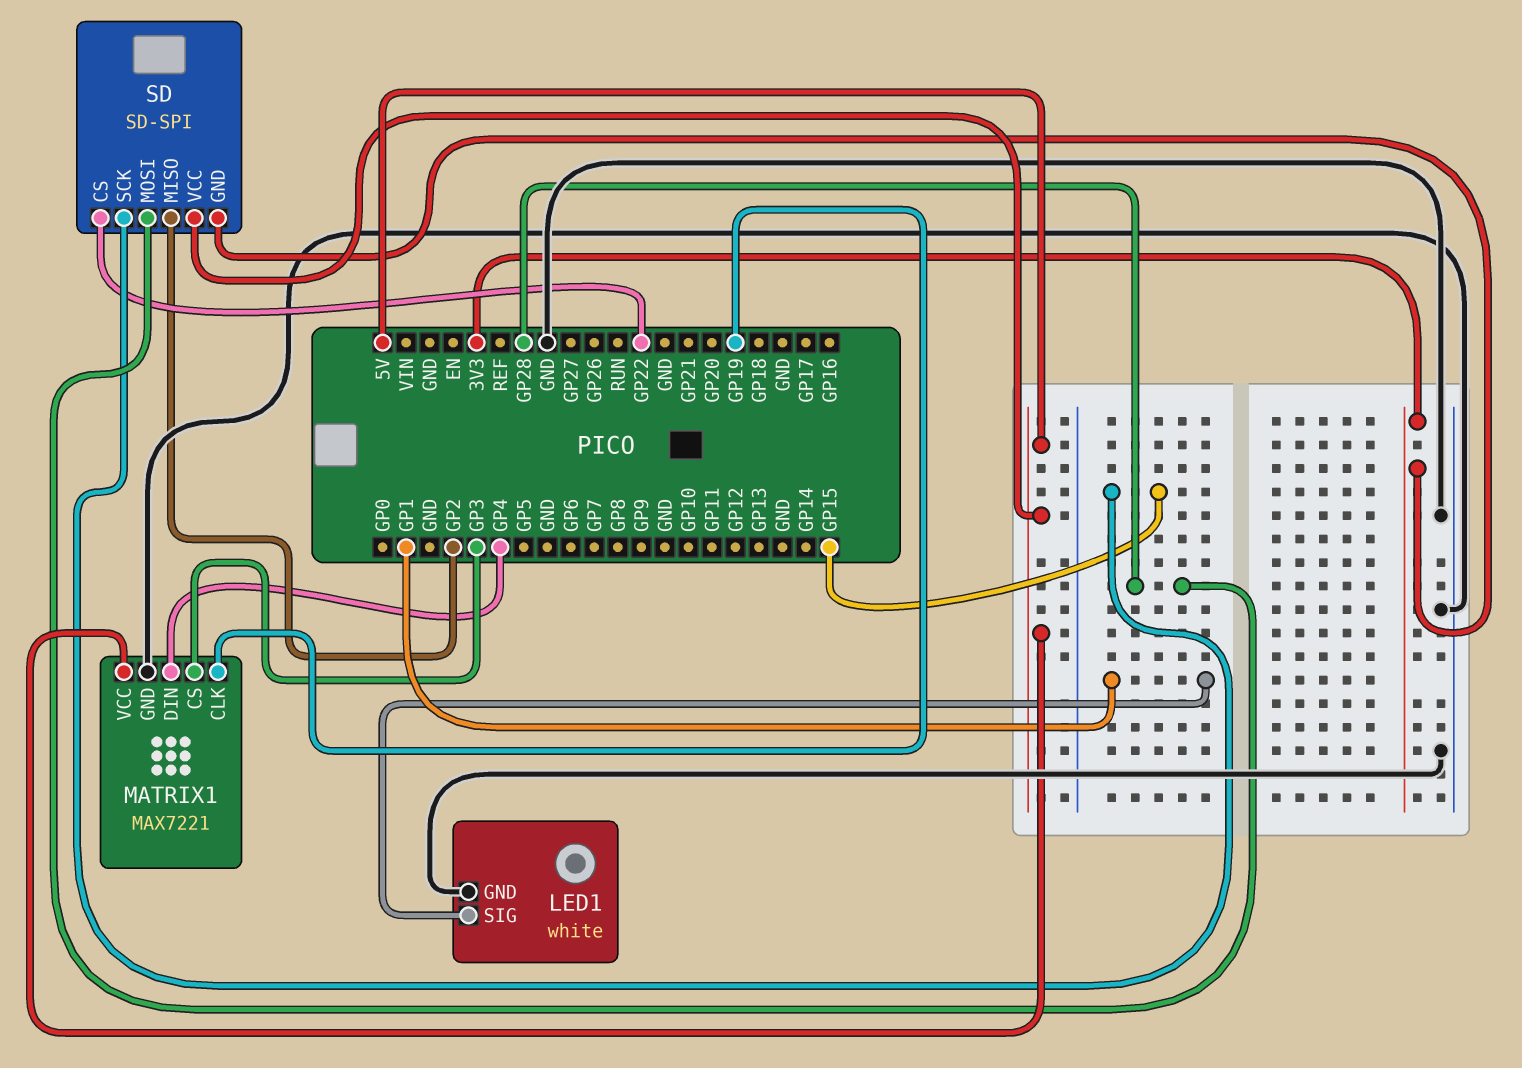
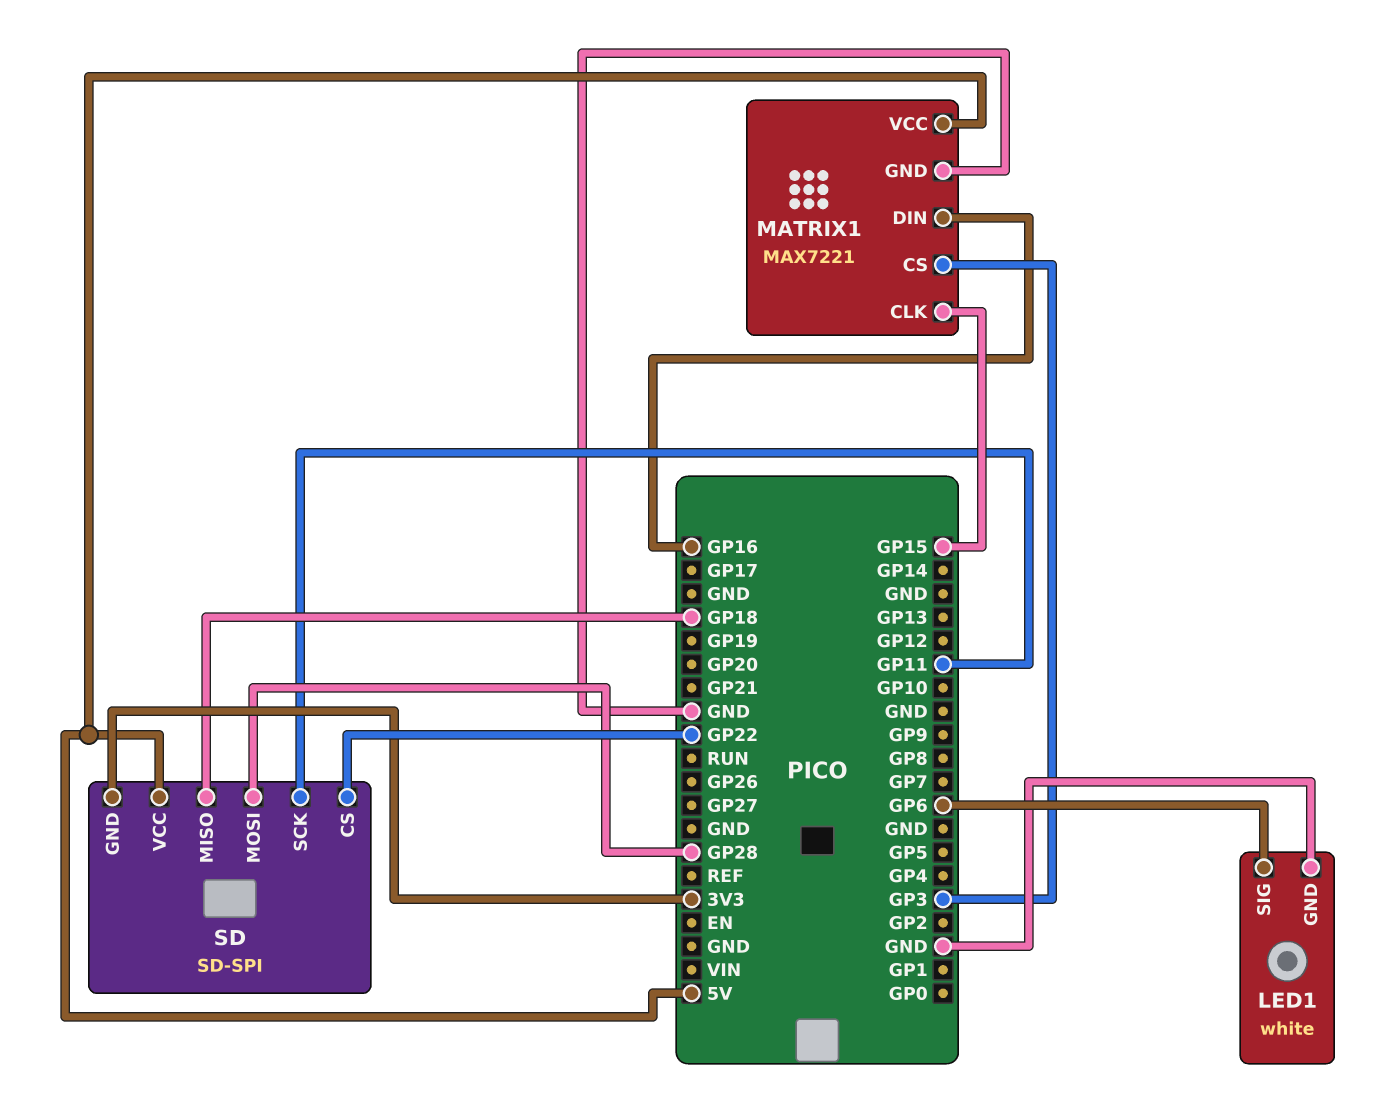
LED1 pin SIG: GP1 -> GP6
MATRIX1 pin CLK: GP19 -> GP15
MATRIX1 pin DIN: GP4 -> GP16
SD pin MISO: GP2 -> GP18
SD pin SCK: GP15 -> GP11

